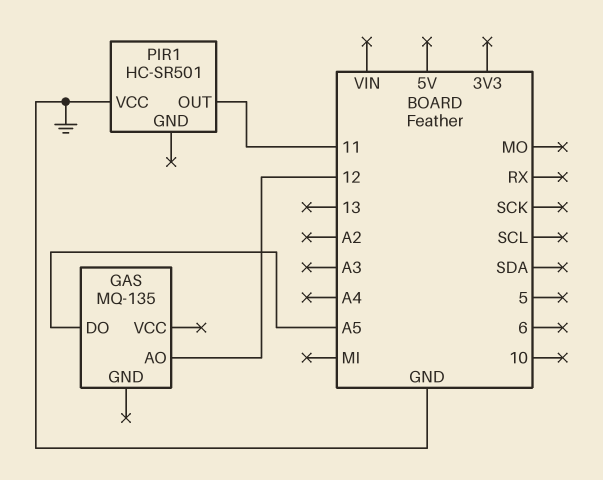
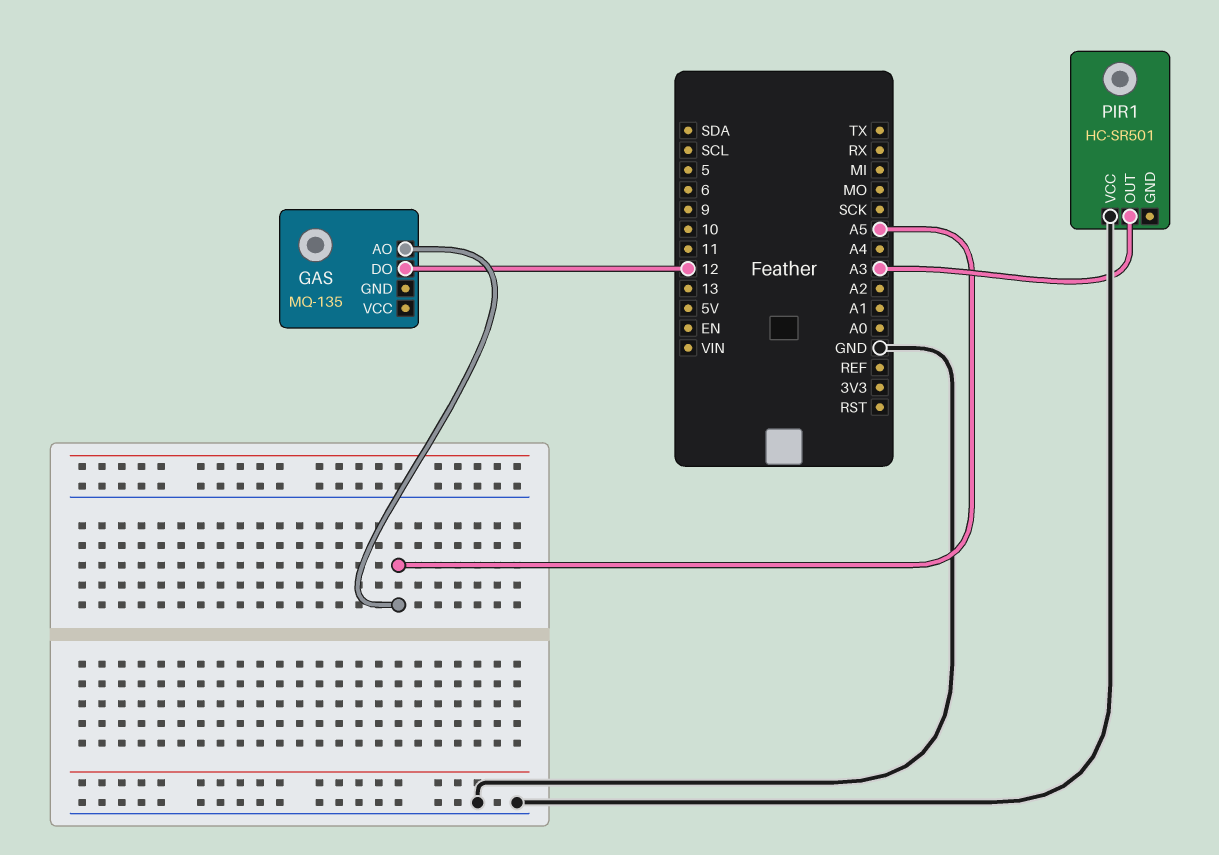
GAS pin AO: 12 -> A5
GAS pin DO: A5 -> 12
PIR1 pin OUT: 11 -> A3

